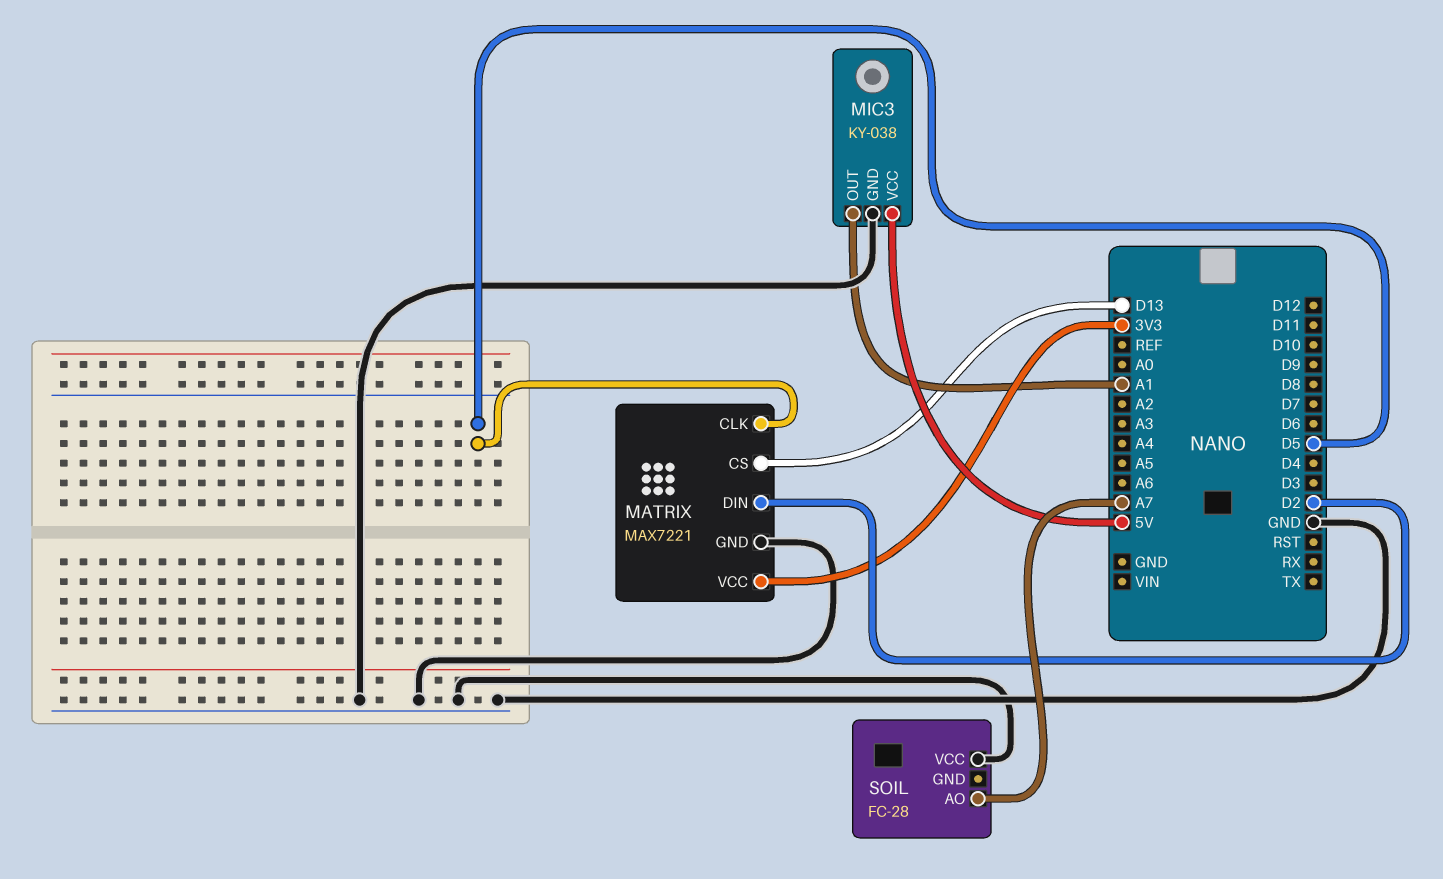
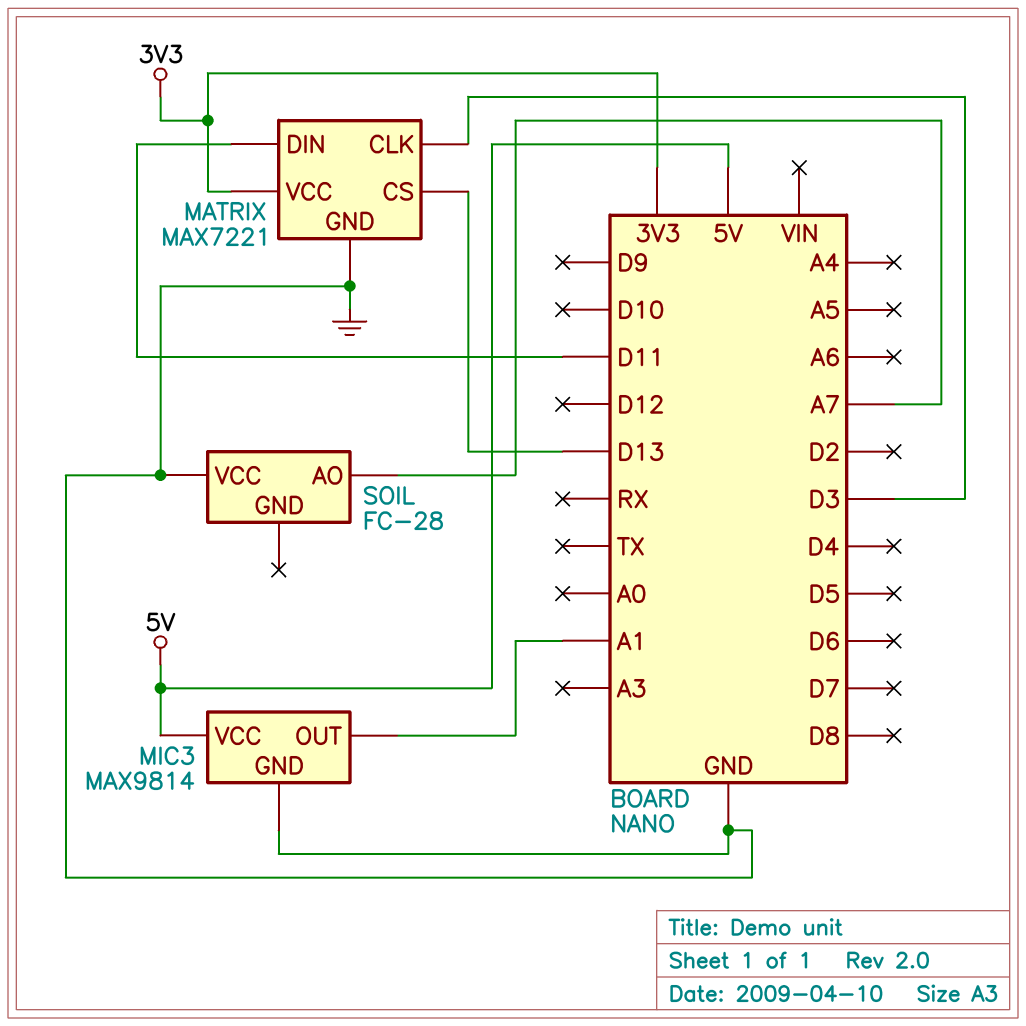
MATRIX pin CLK: D5 -> D3
MATRIX pin DIN: D2 -> D11
MIC3: KY-038 -> MAX9814

